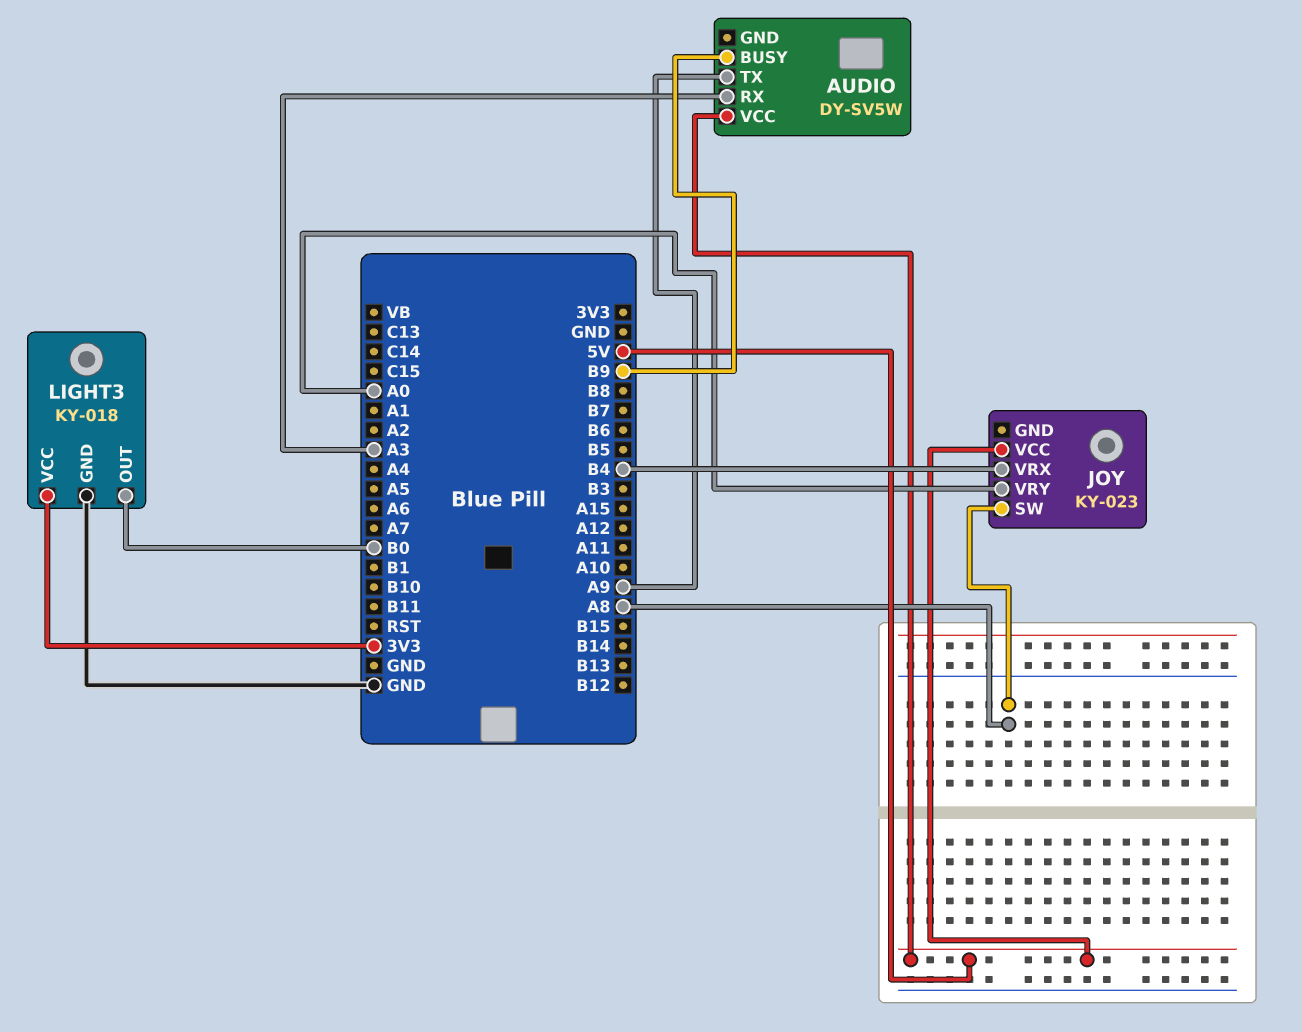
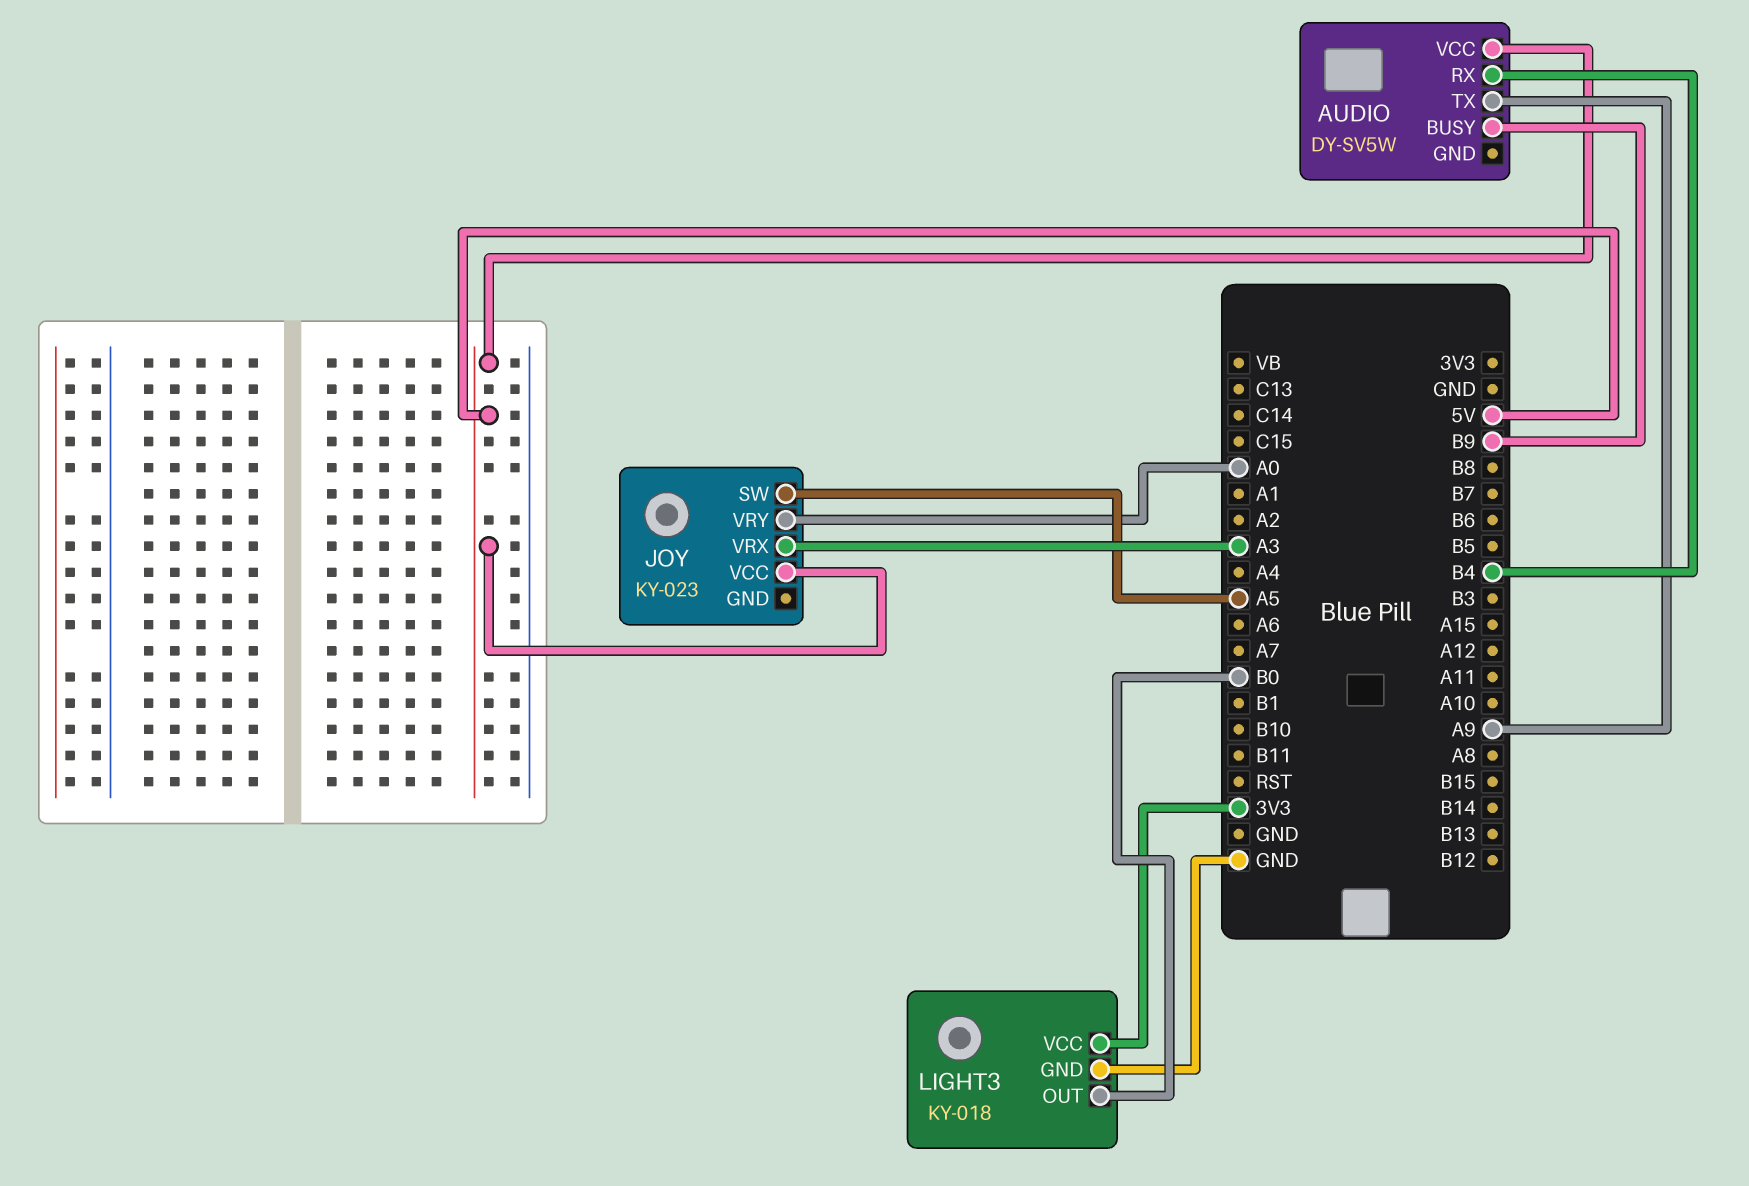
AUDIO pin RX: A3 -> B4
JOY pin SW: A8 -> A5
JOY pin VRX: B4 -> A3

